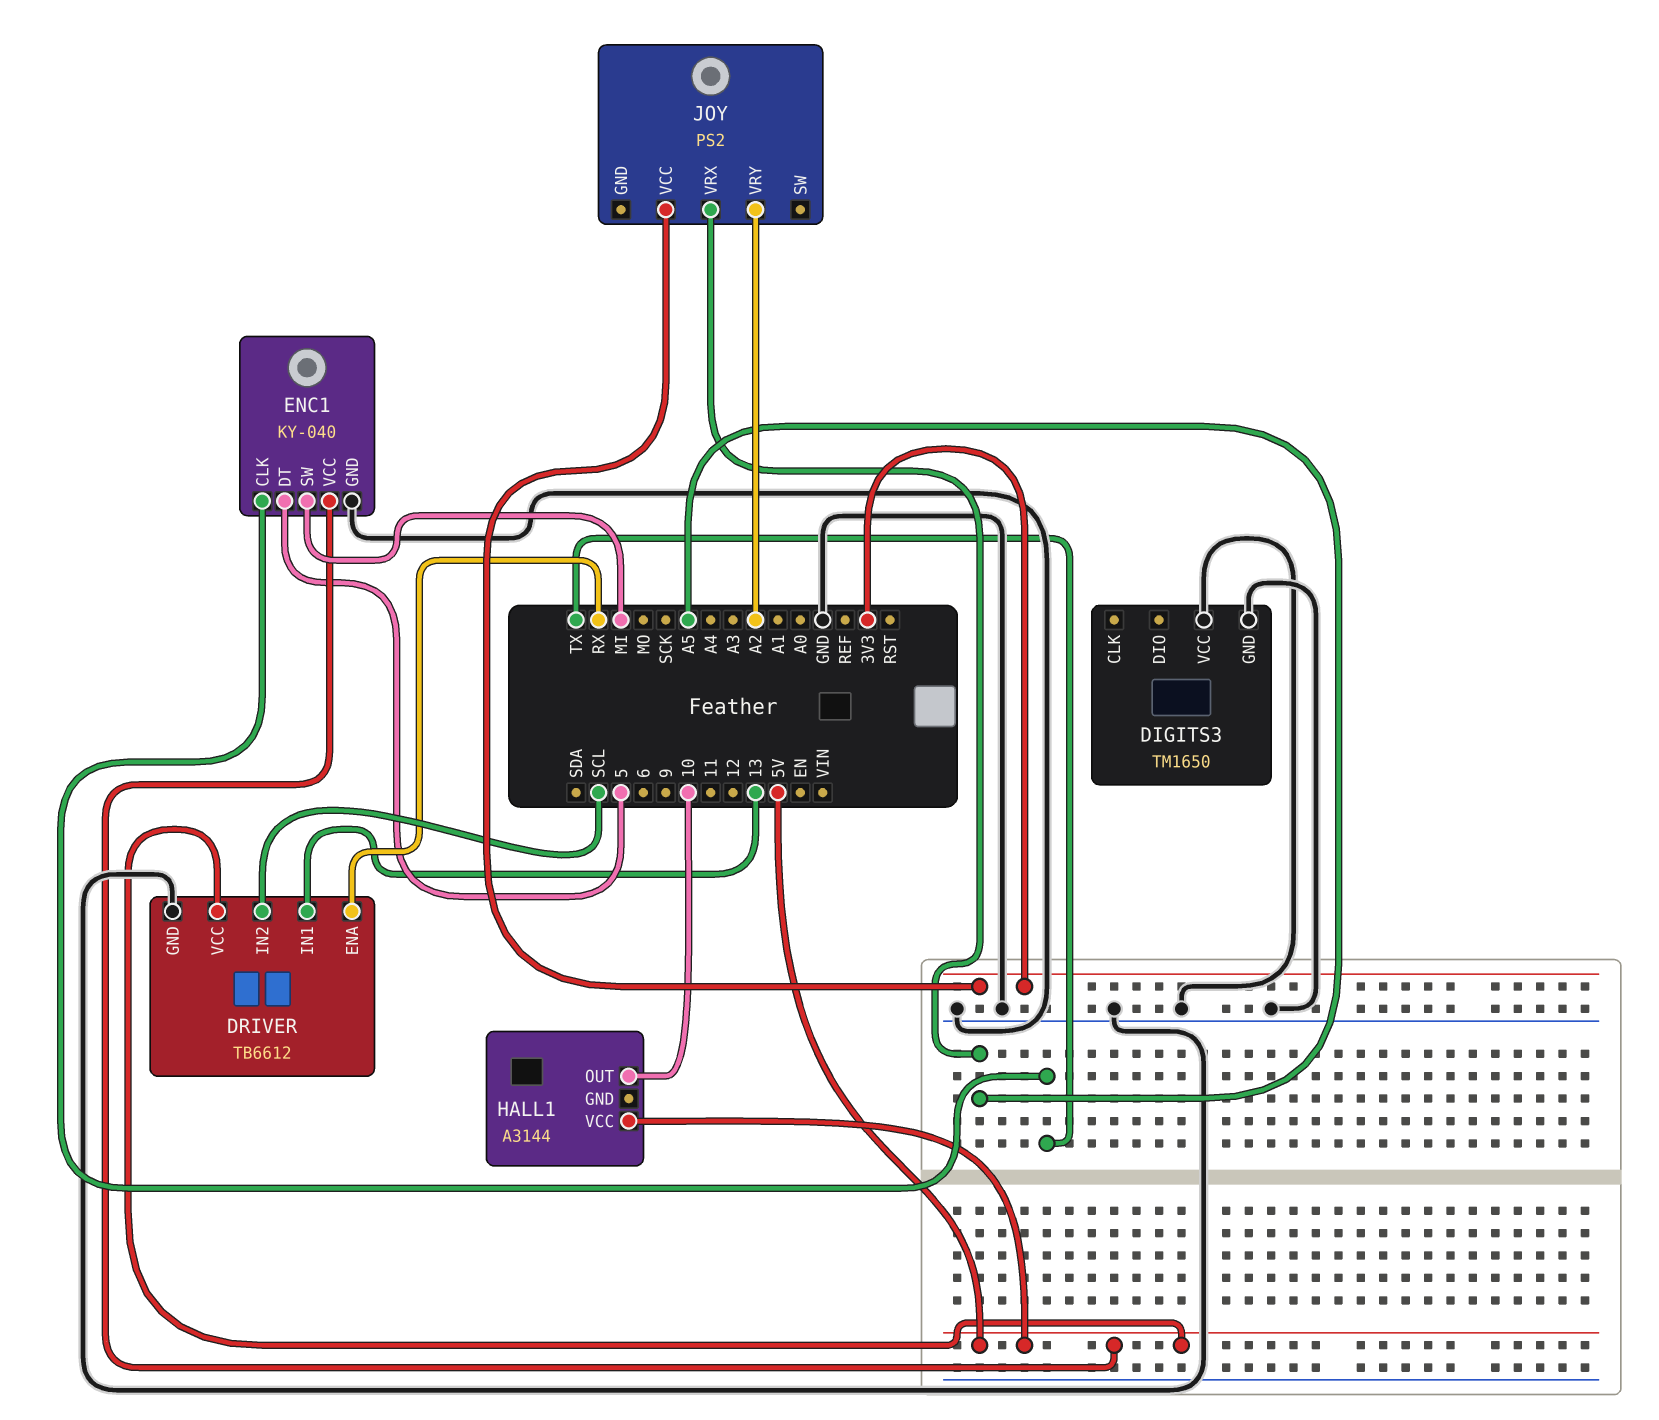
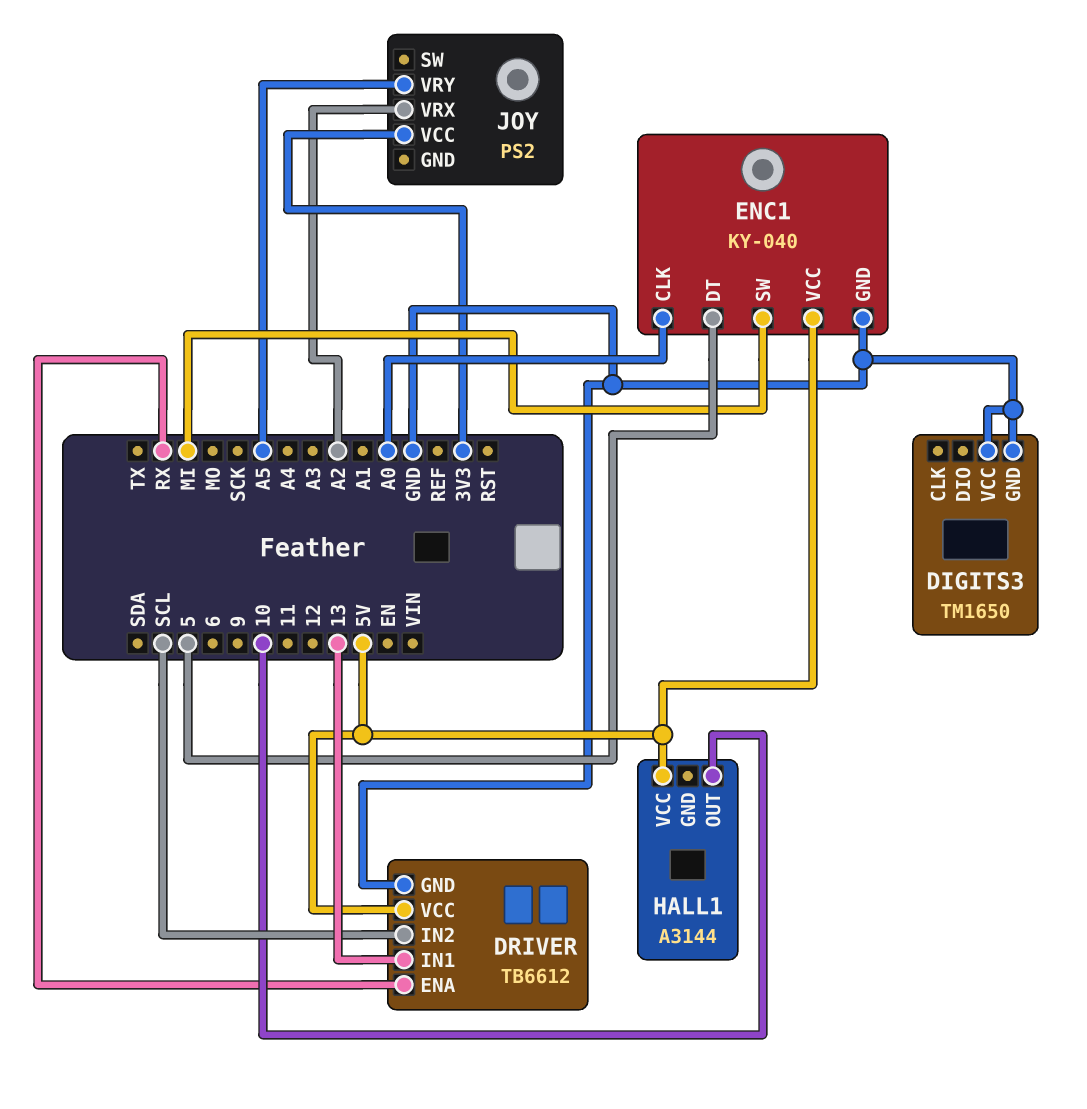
ENC1 pin CLK: TX -> A0
JOY pin VRX: A5 -> A2
JOY pin VRY: A2 -> A5

